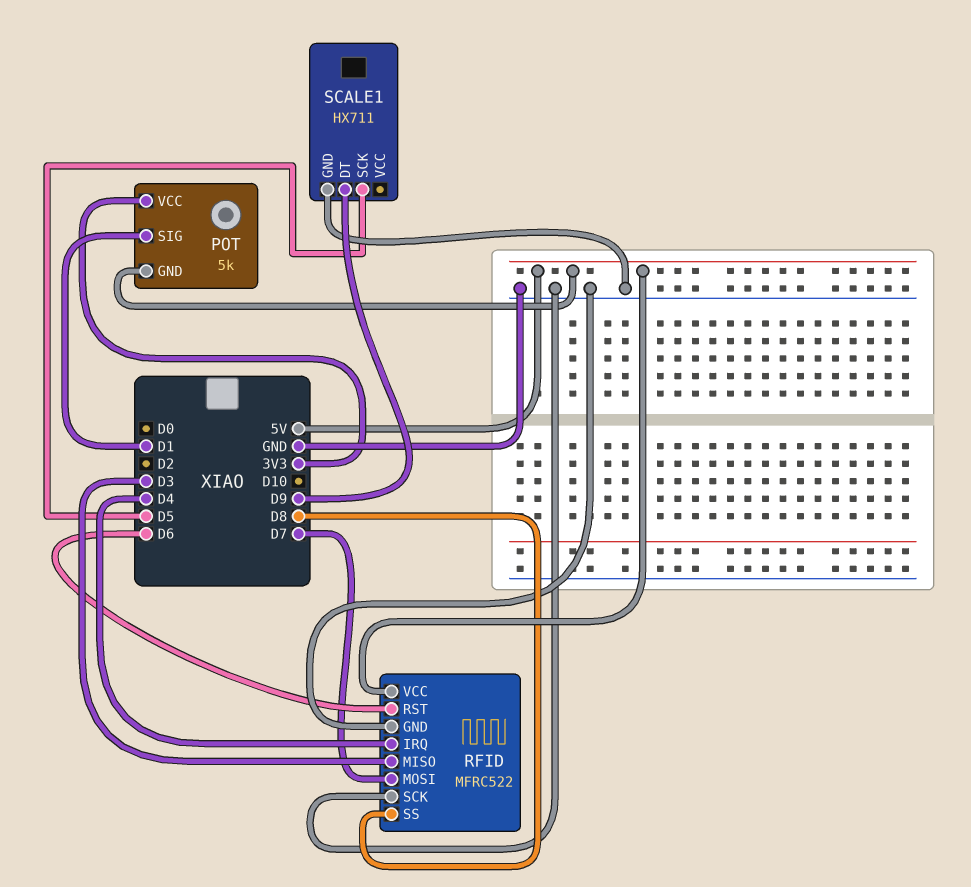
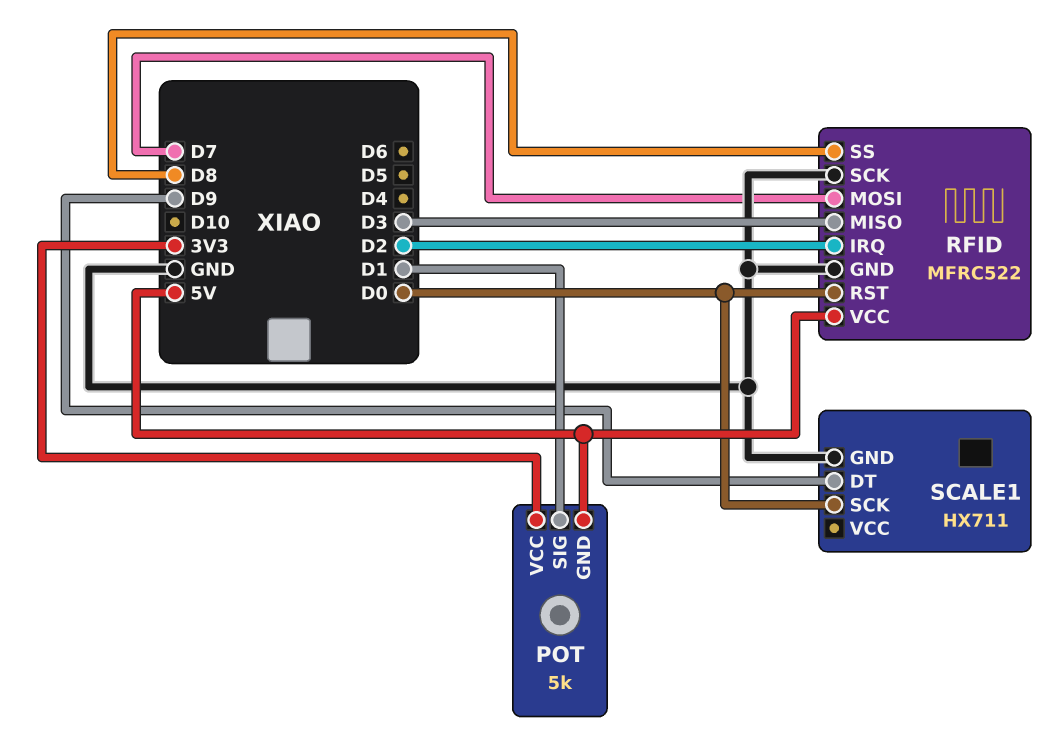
RFID pin IRQ: D4 -> D2
RFID pin RST: D6 -> D0
SCALE1 pin SCK: D5 -> D0

